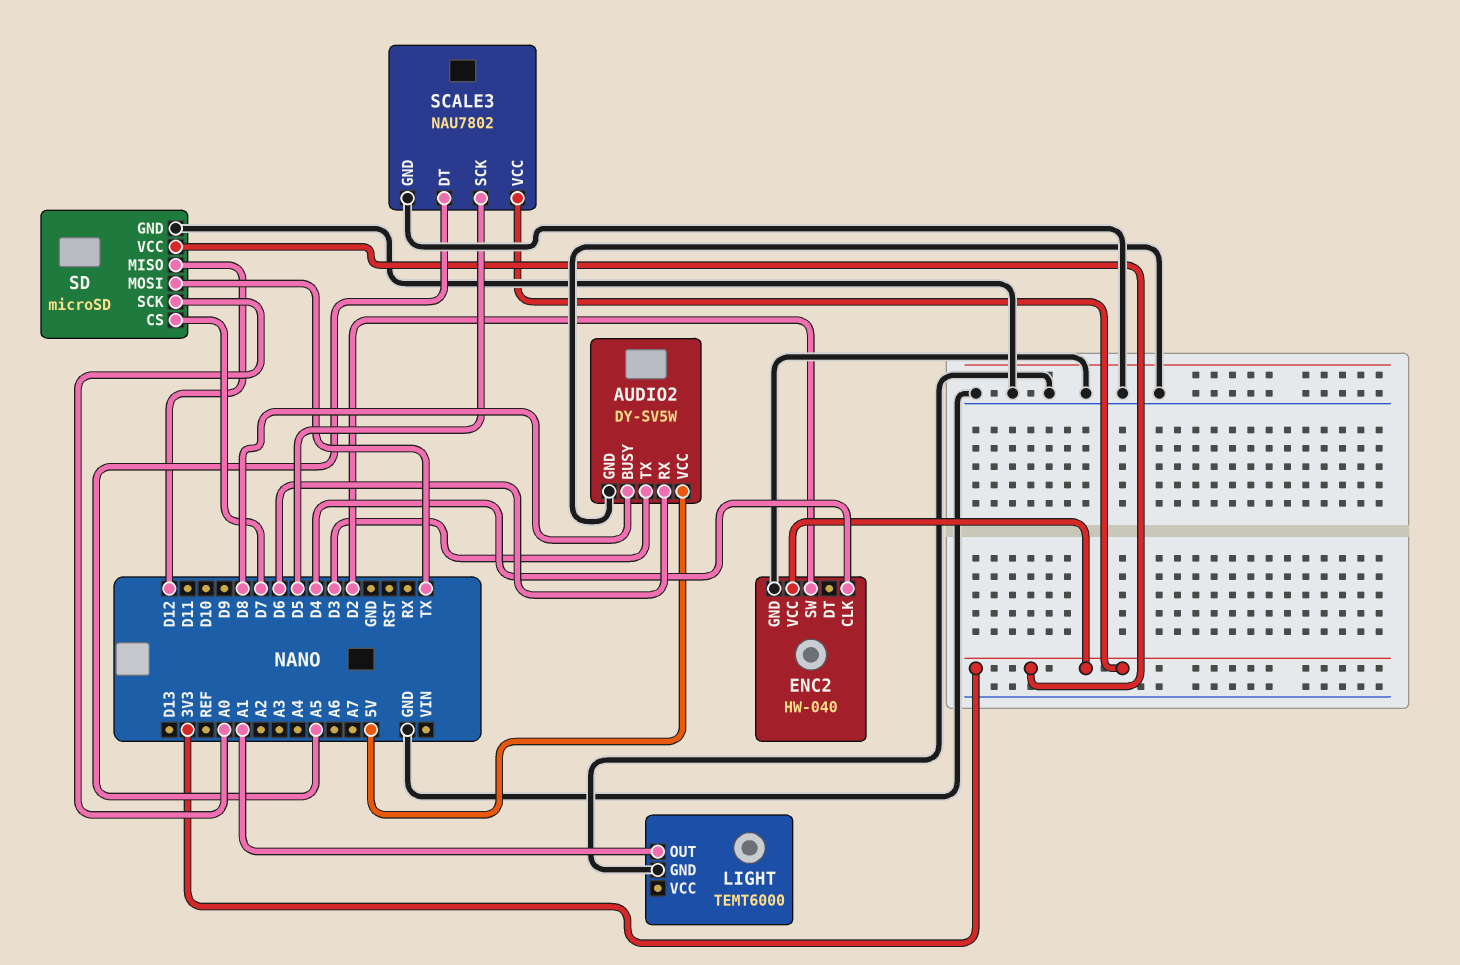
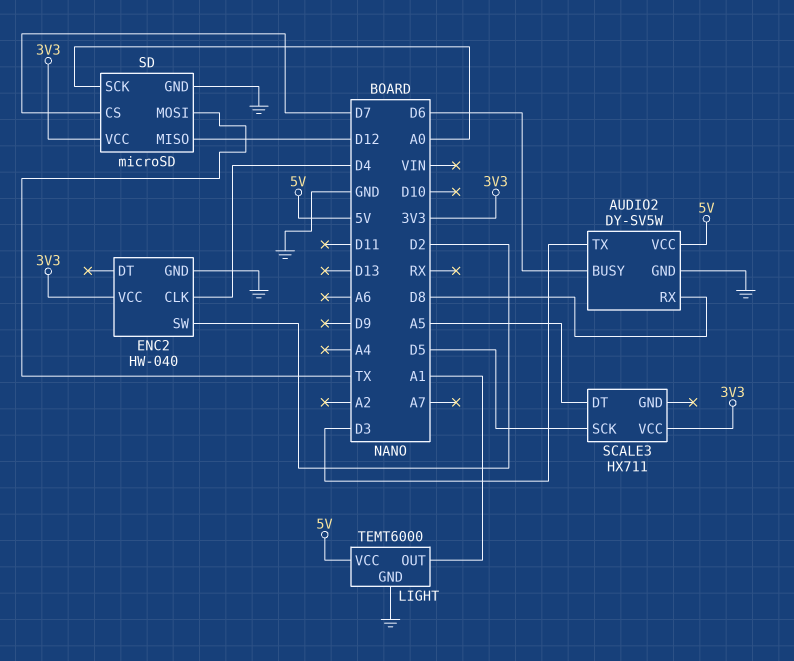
AUDIO2 pin BUSY: D8 -> D6
AUDIO2 pin RX: D6 -> D8
LIGHT pin VCC: none -> 5V
SCALE3: NAU7802 -> HX711
SCALE3 pin GND: GND -> none

